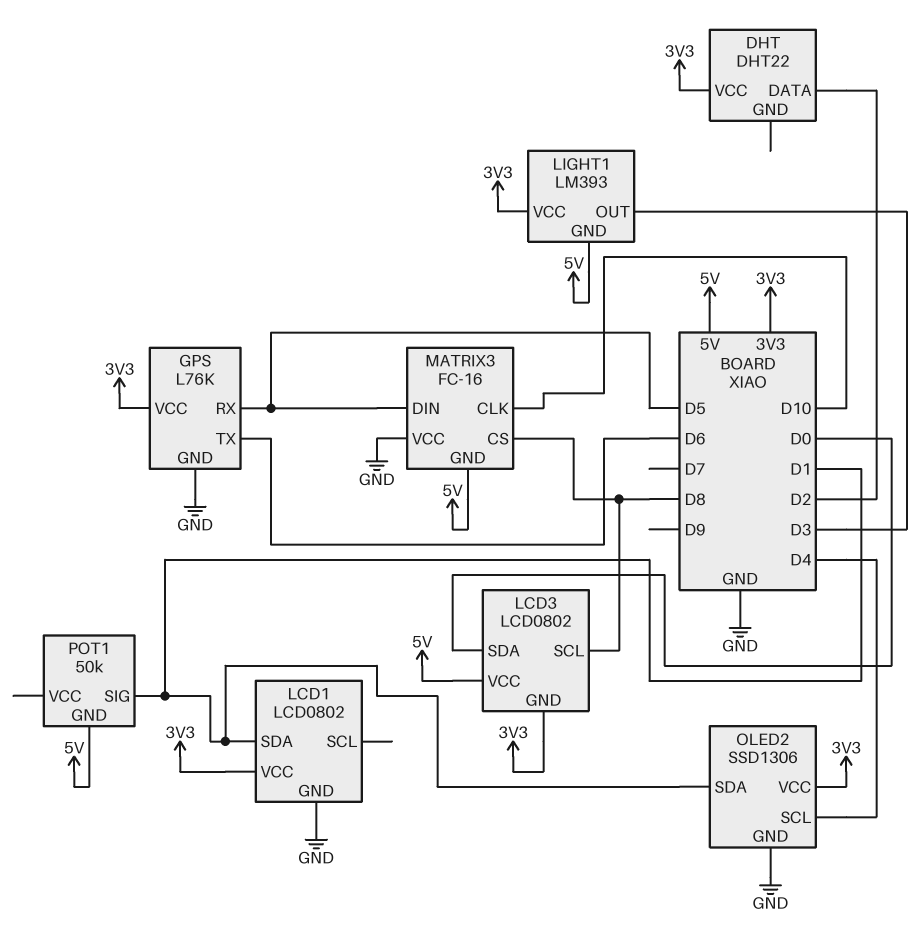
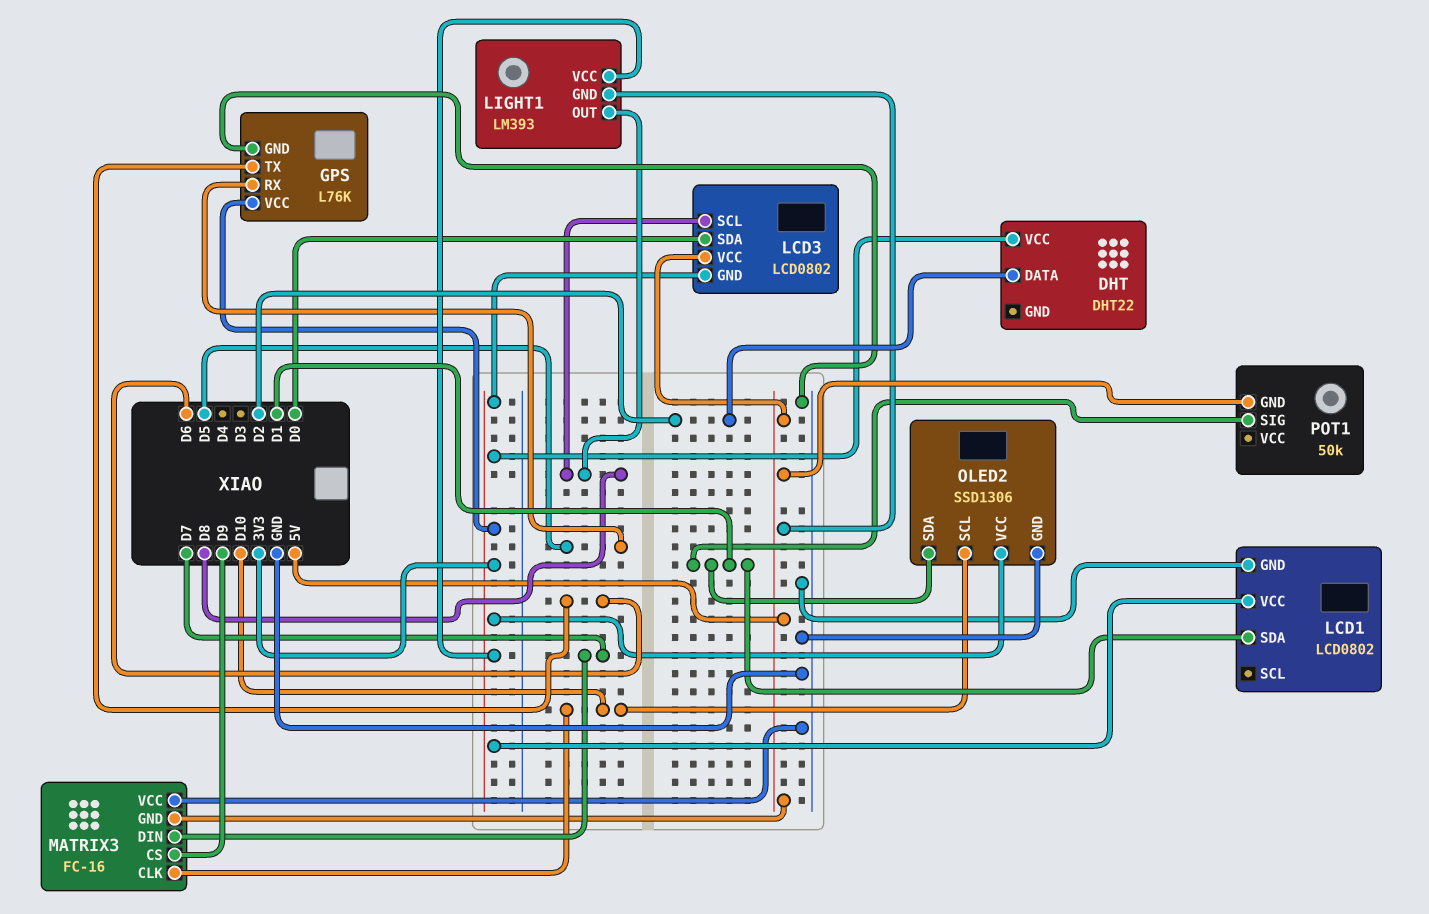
LIGHT1 pin OUT: D3 -> D8
MATRIX3 pin CS: D8 -> D9
MATRIX3 pin DIN: D5 -> D7
OLED2 pin SCL: D4 -> D10

